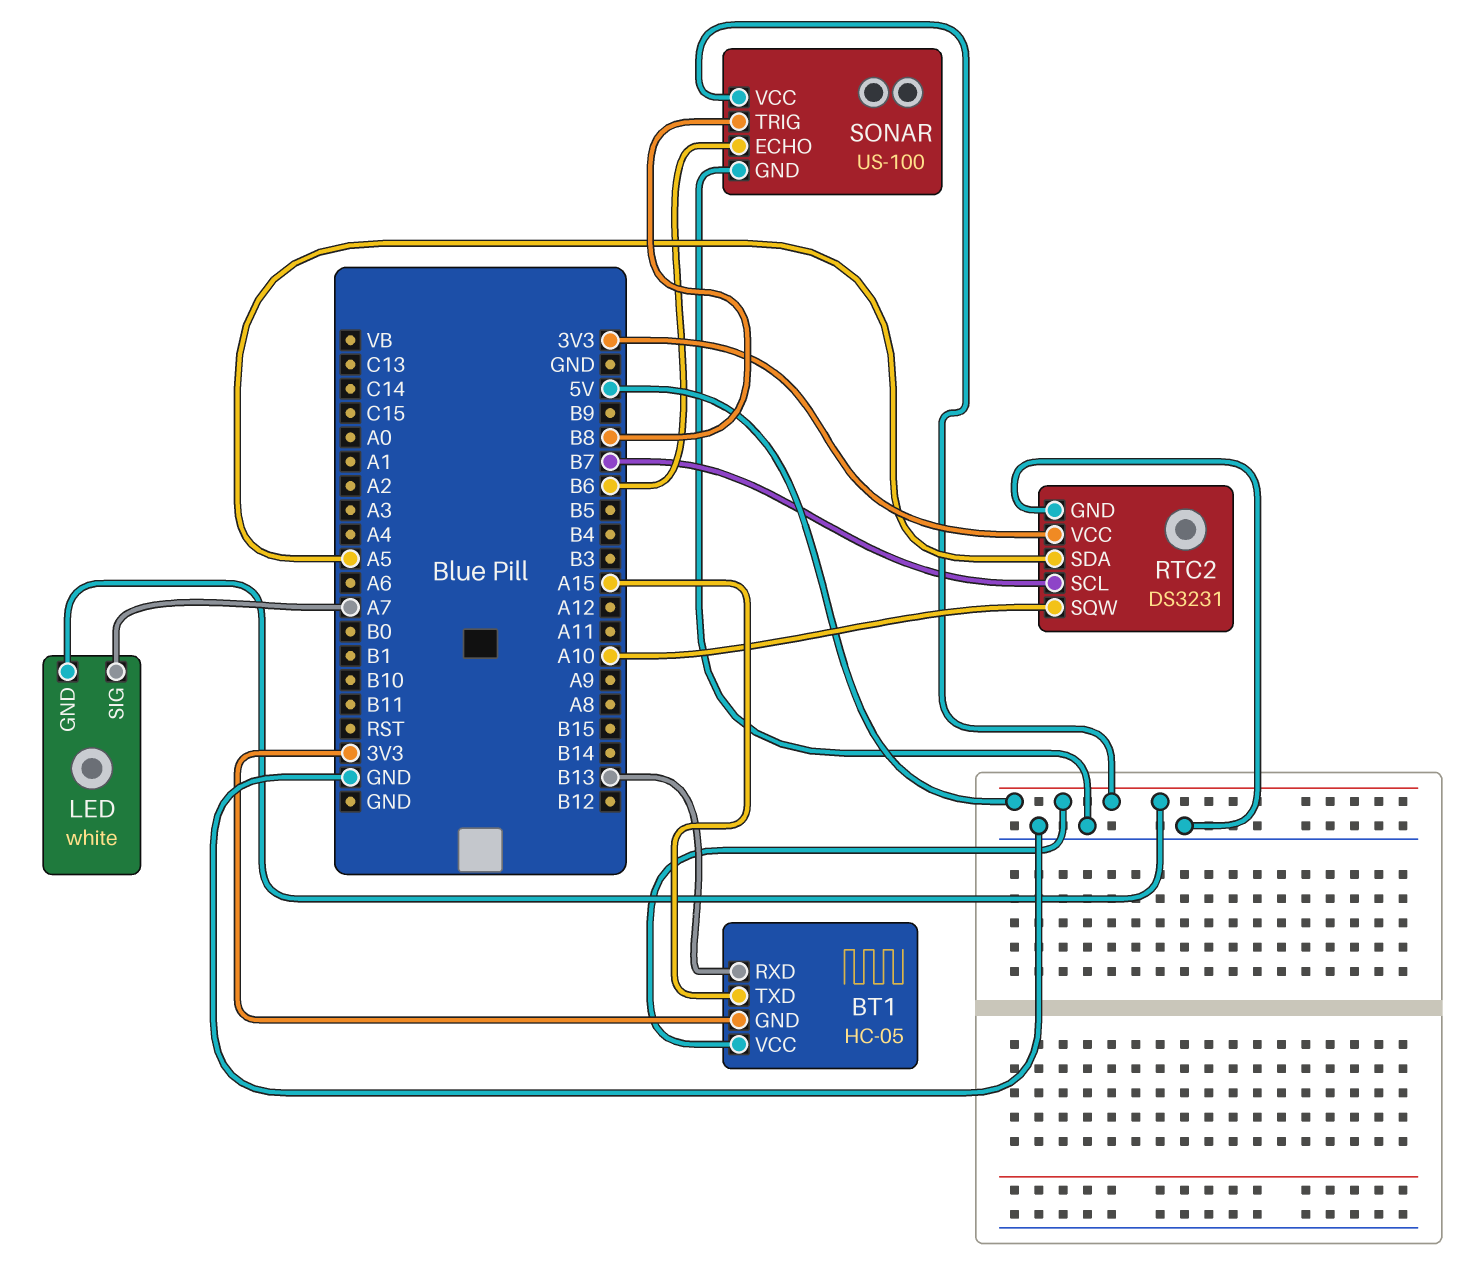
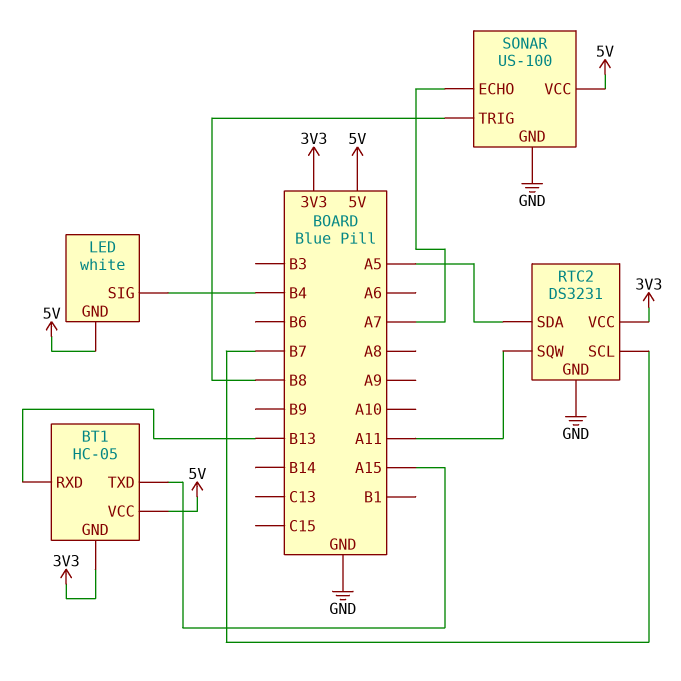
LED pin SIG: A7 -> B4
RTC2 pin SQW: A10 -> A11
SONAR pin ECHO: B6 -> A7

